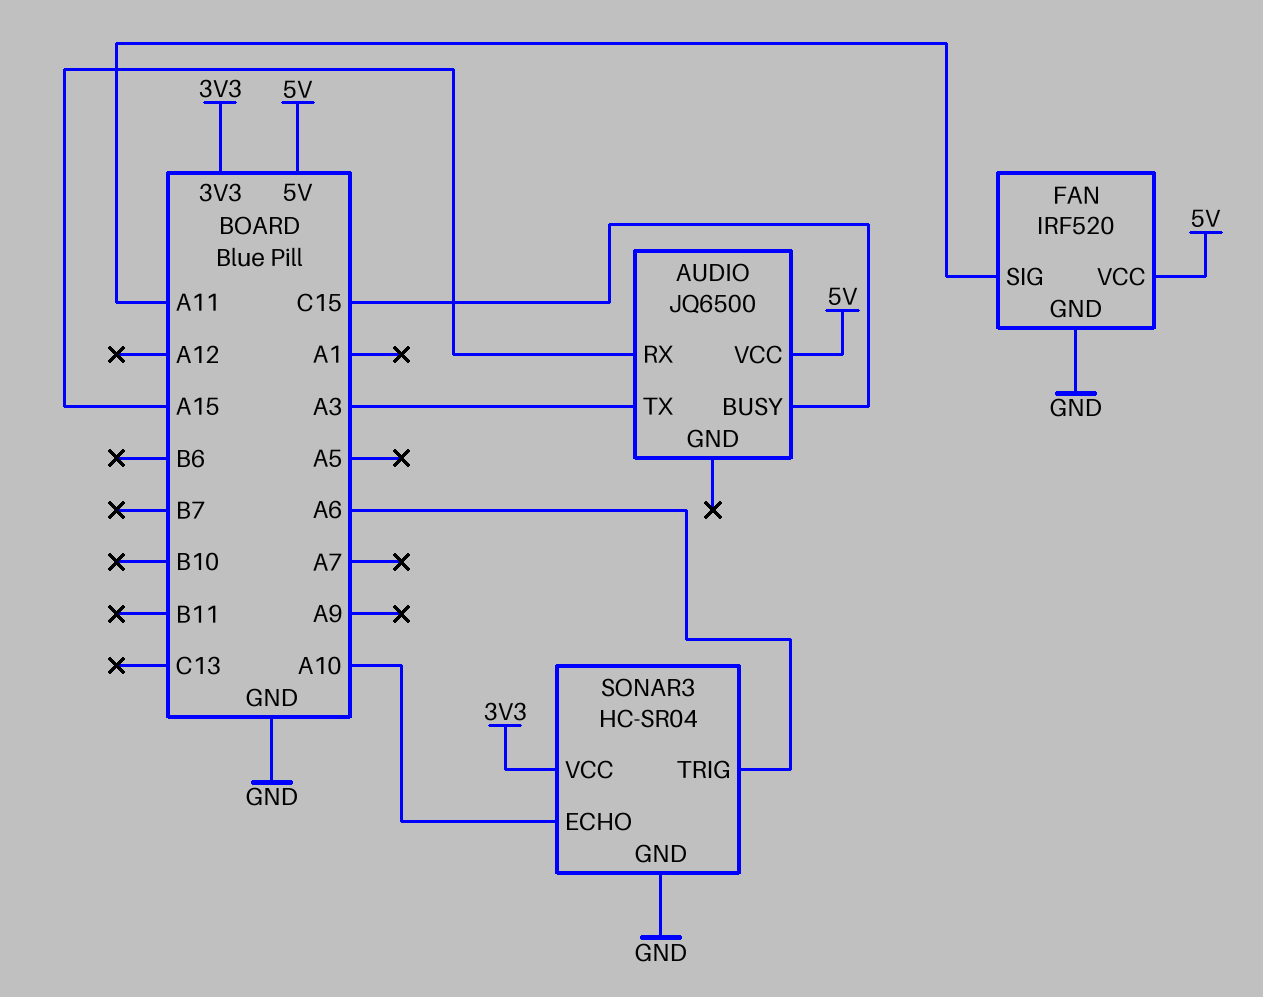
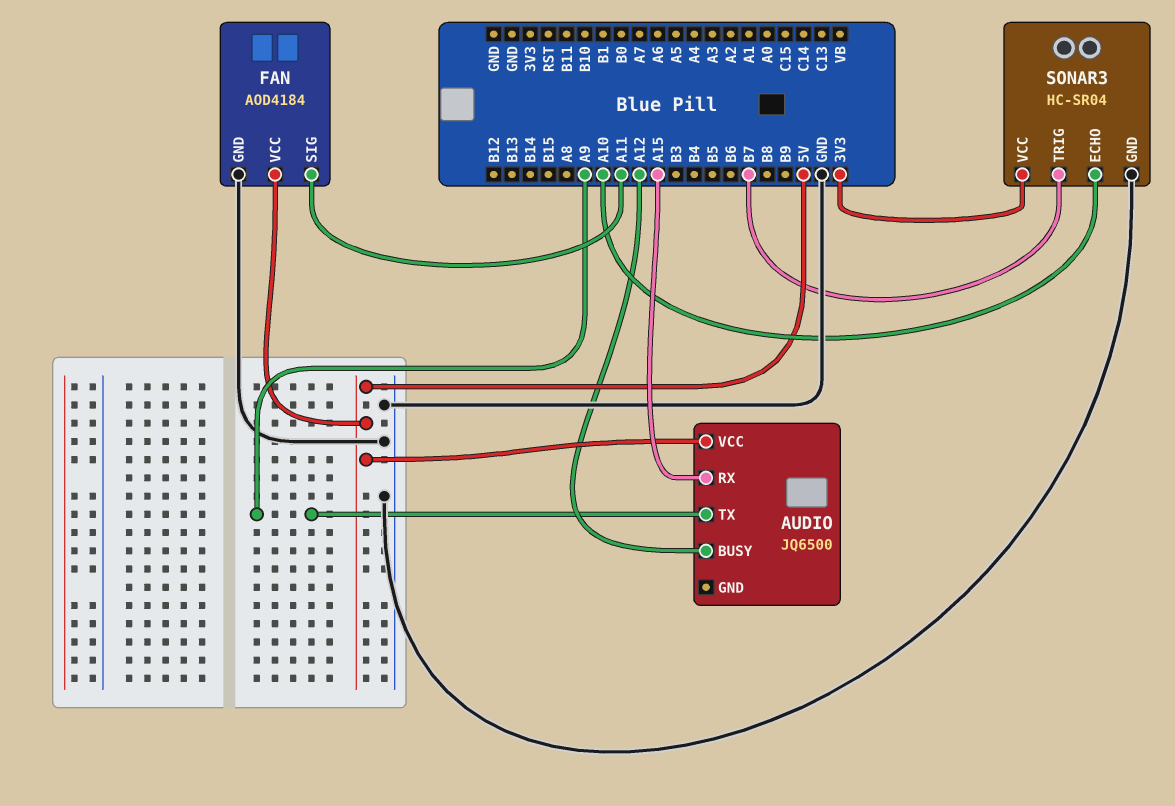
AUDIO pin BUSY: C15 -> A12
AUDIO pin TX: A3 -> A9
FAN: IRF520 -> AOD4184
SONAR3 pin TRIG: A6 -> B7

